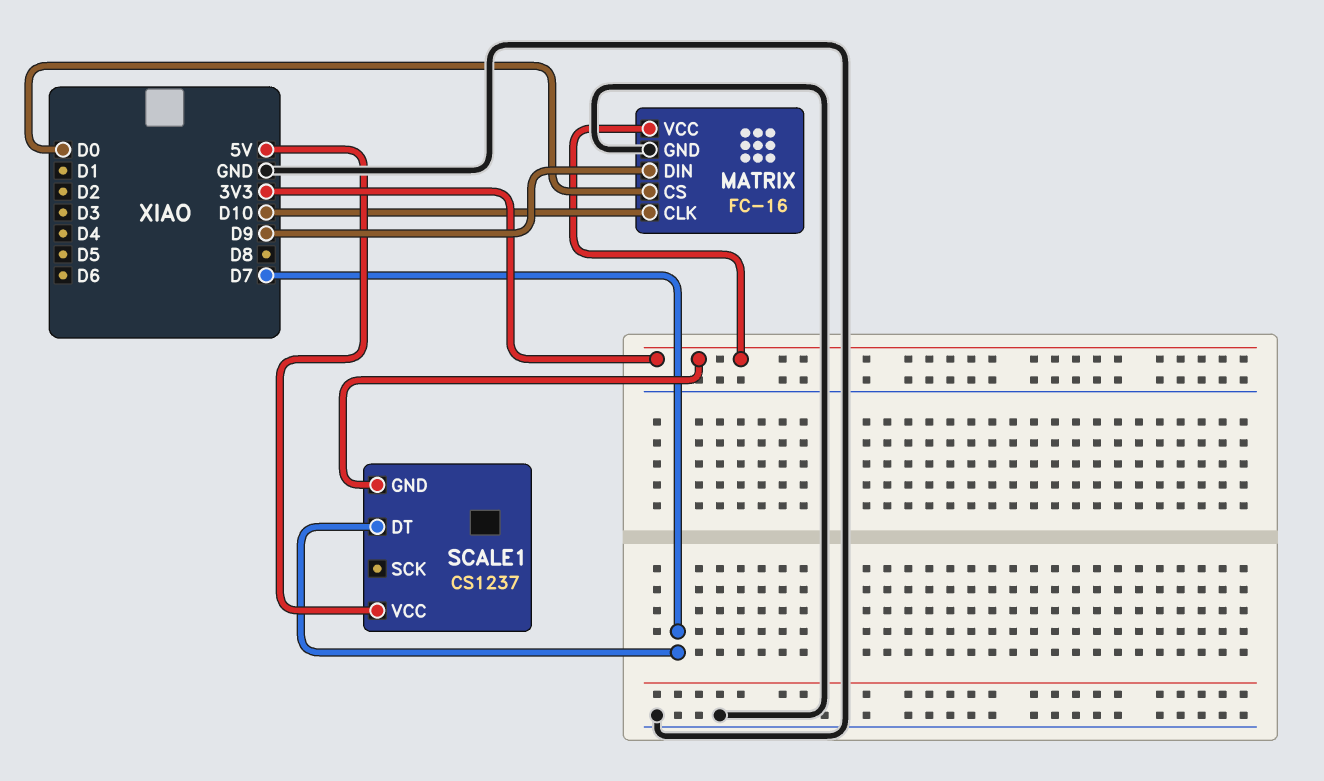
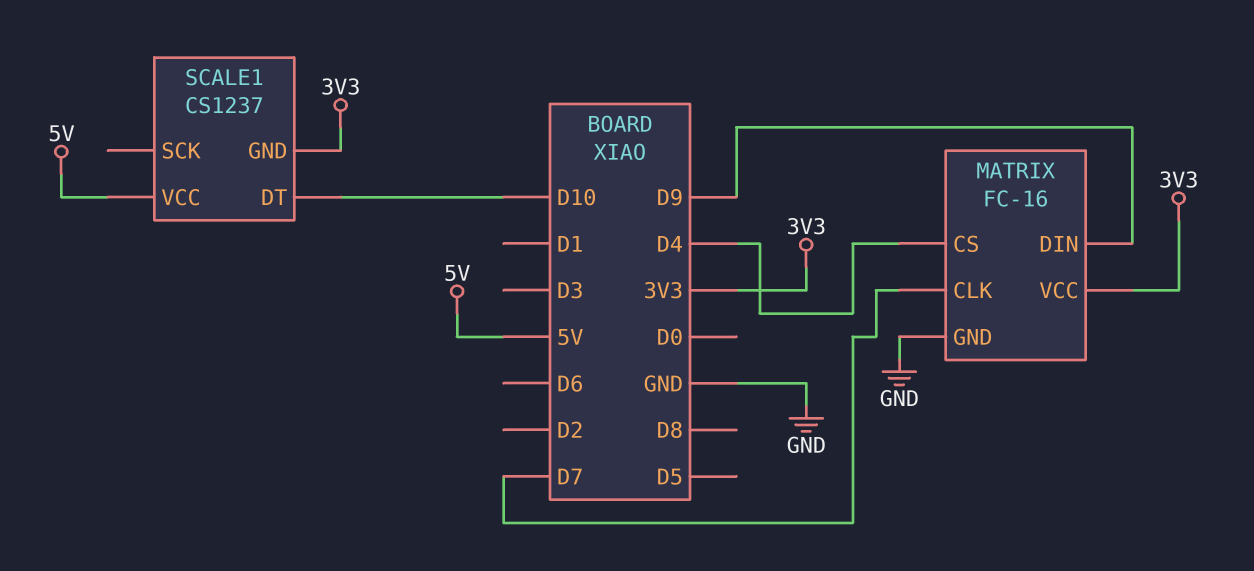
MATRIX pin CLK: D10 -> D7
MATRIX pin CS: D0 -> D4
SCALE1 pin DT: D7 -> D10

